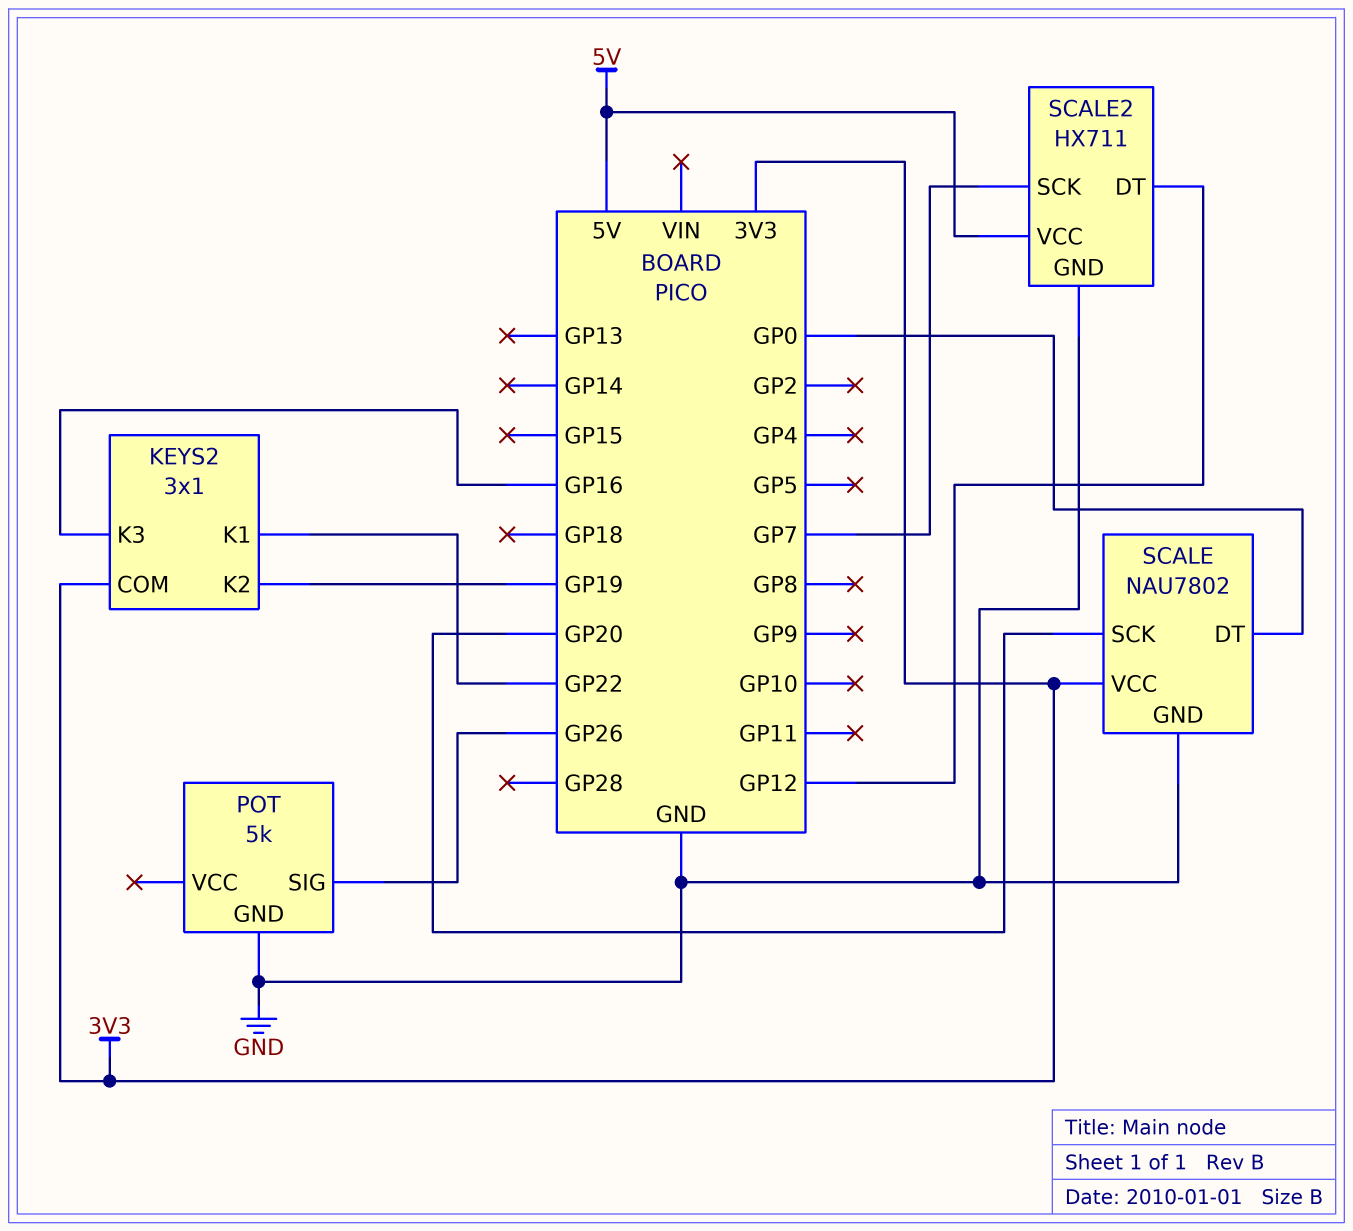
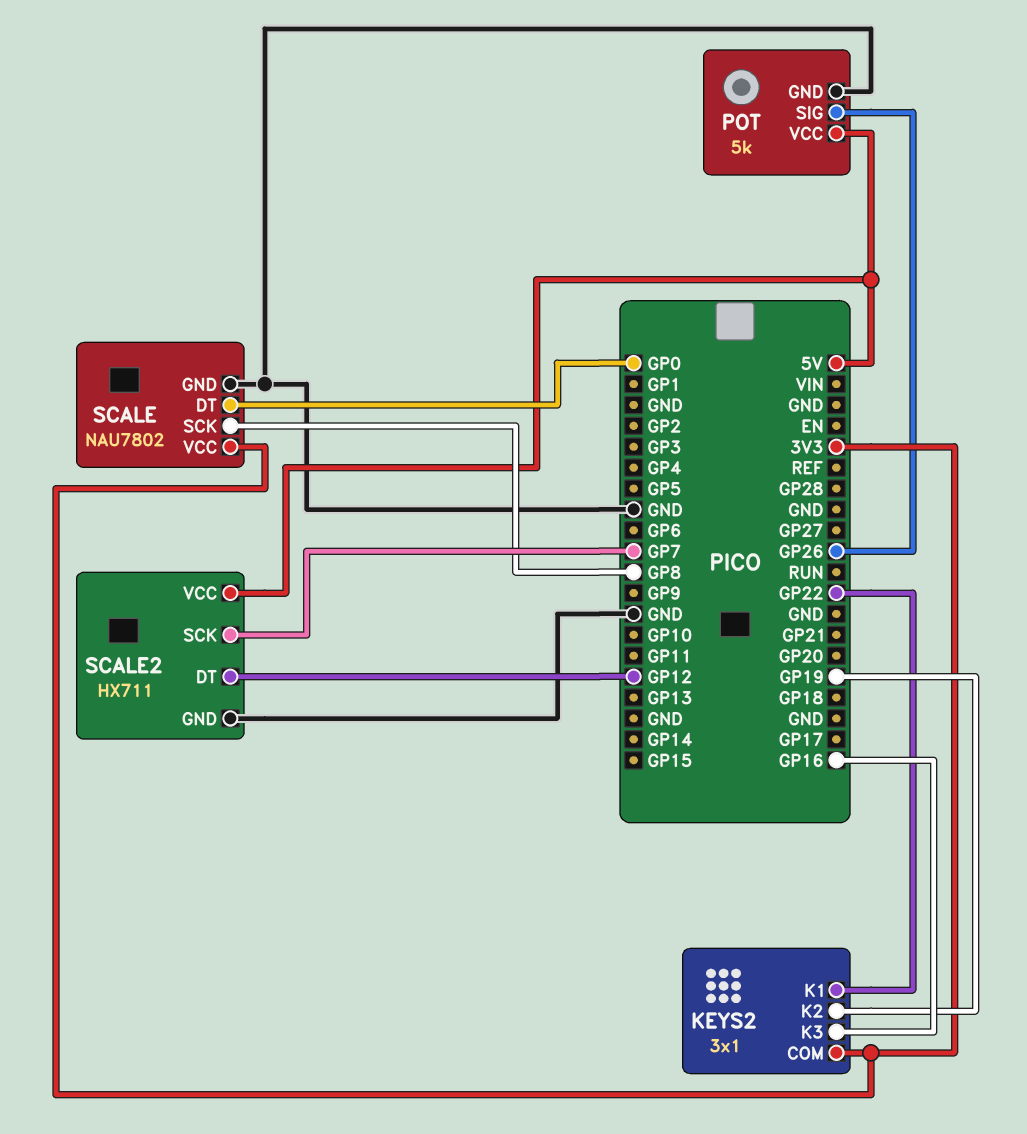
POT pin VCC: none -> 5V
SCALE pin SCK: GP20 -> GP8

